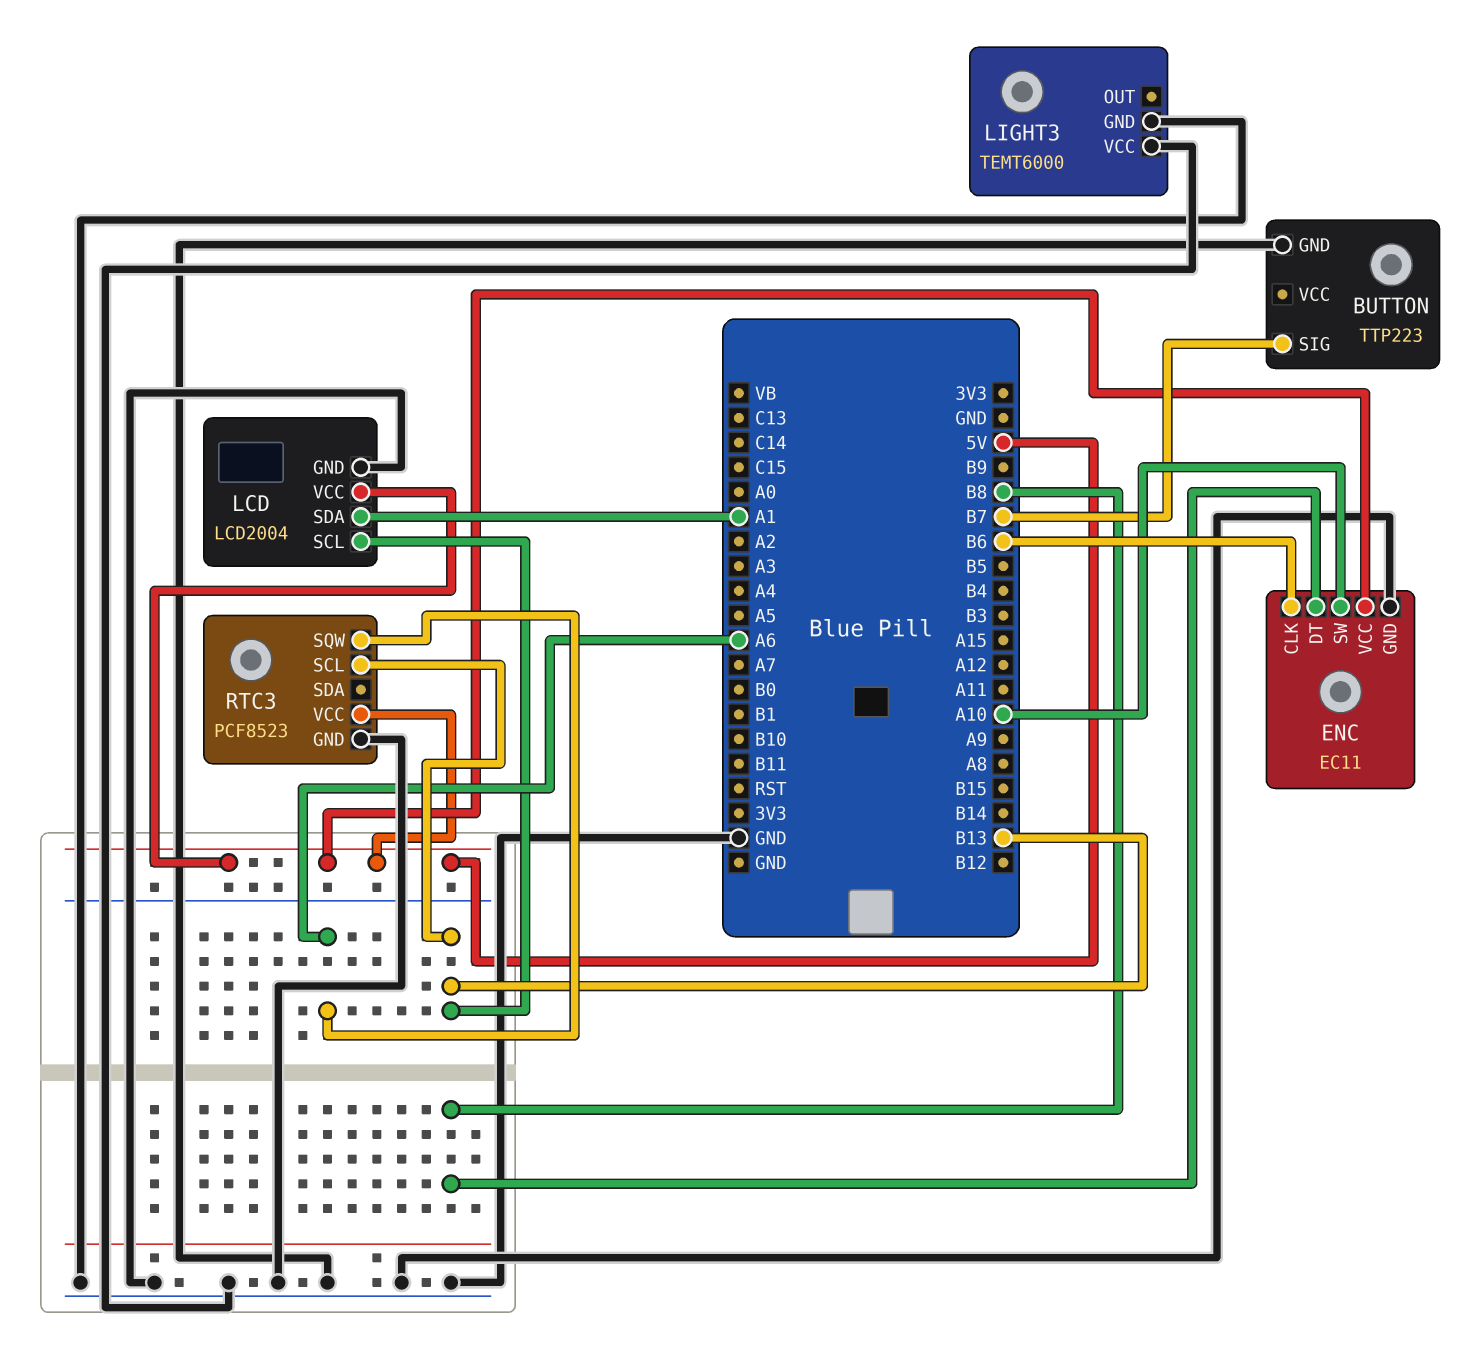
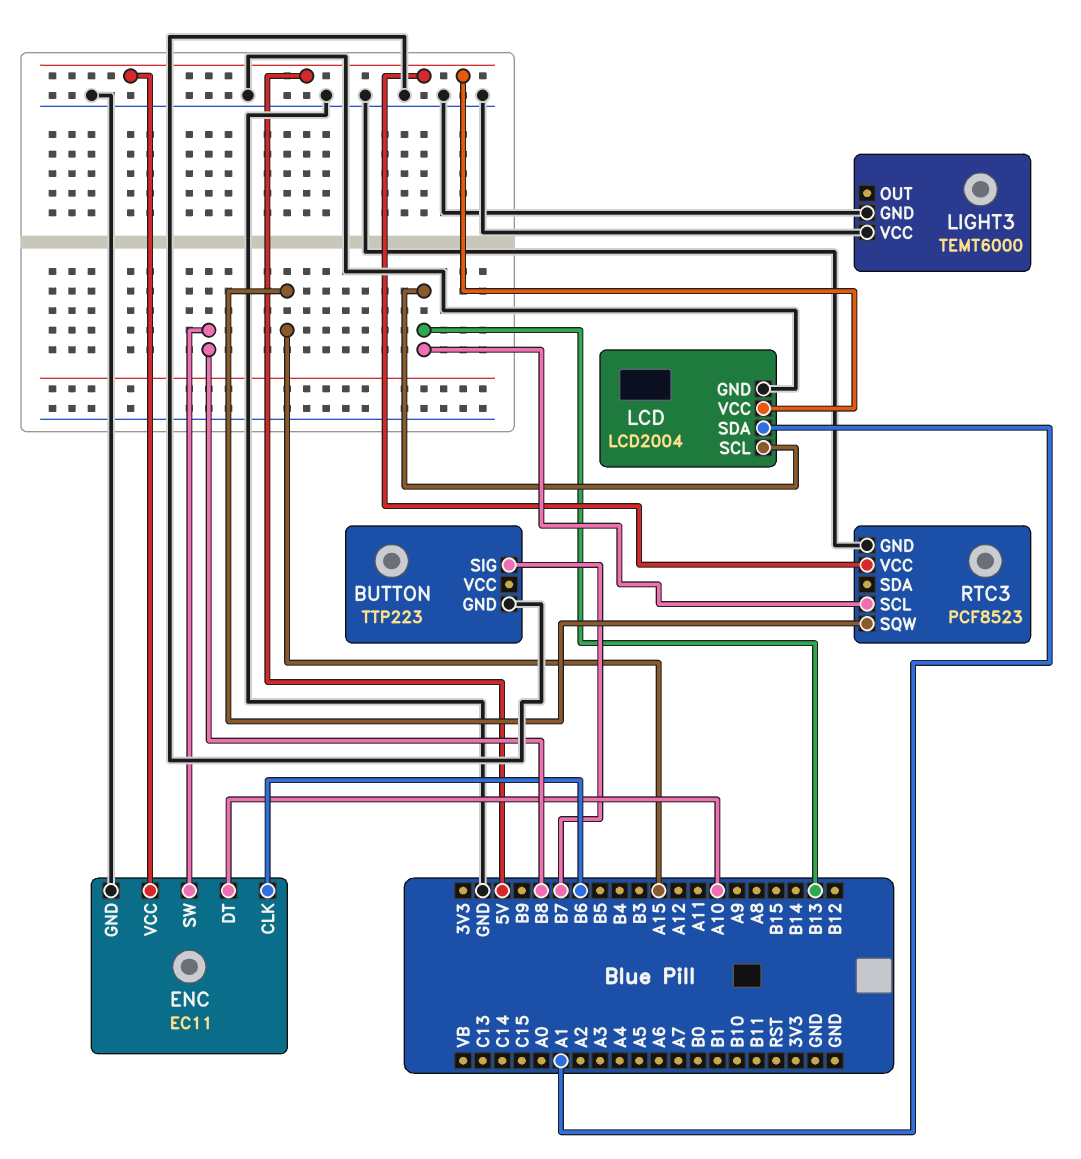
ENC pin DT: B8 -> A10
ENC pin SW: A10 -> B8
RTC3 pin SQW: A6 -> A15

